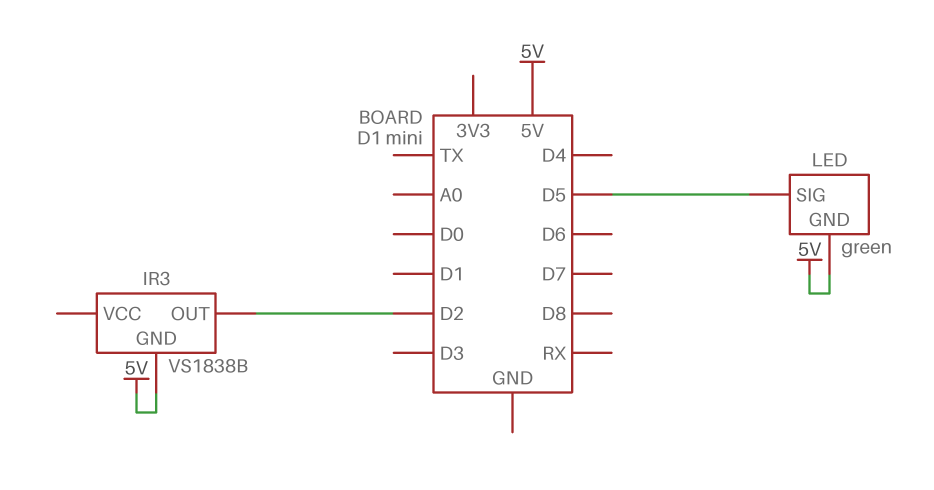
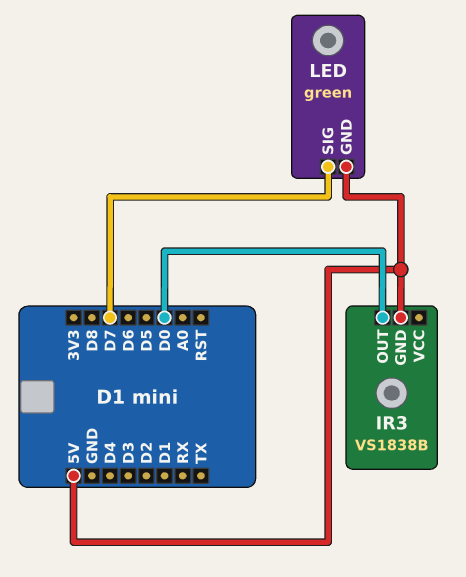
IR3 pin OUT: D2 -> D0
LED pin SIG: D5 -> D7

